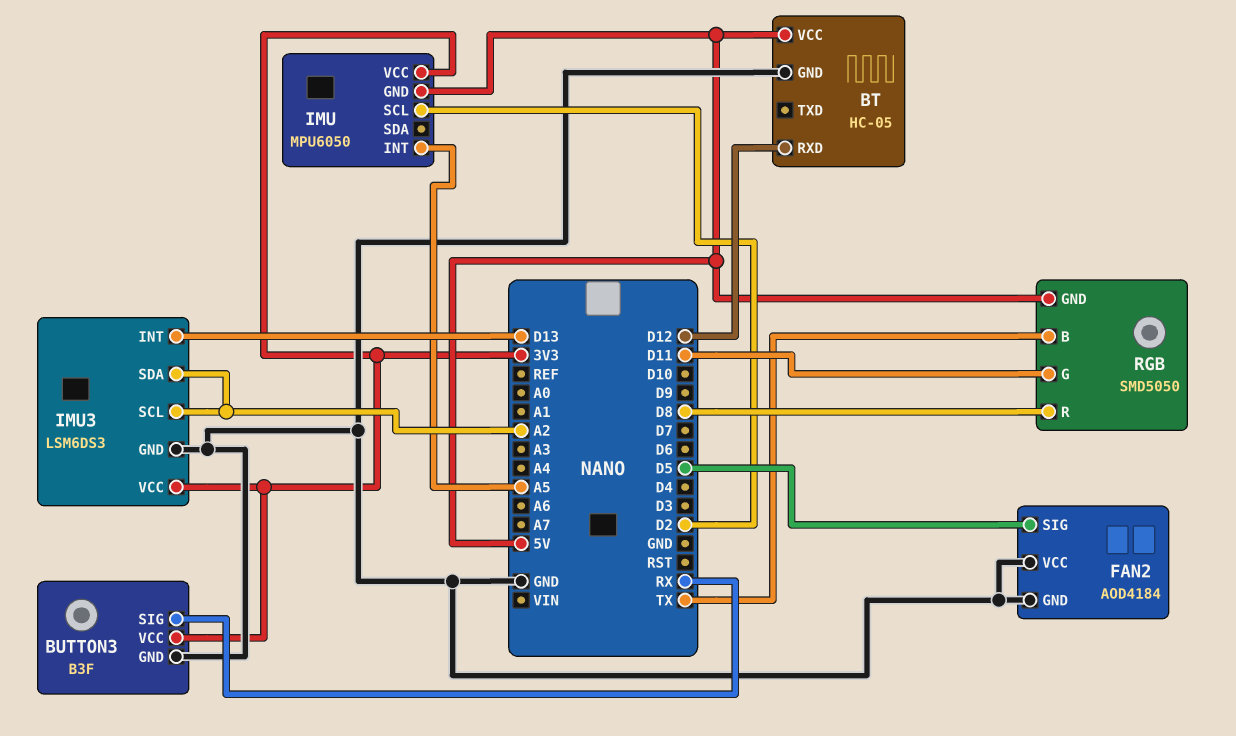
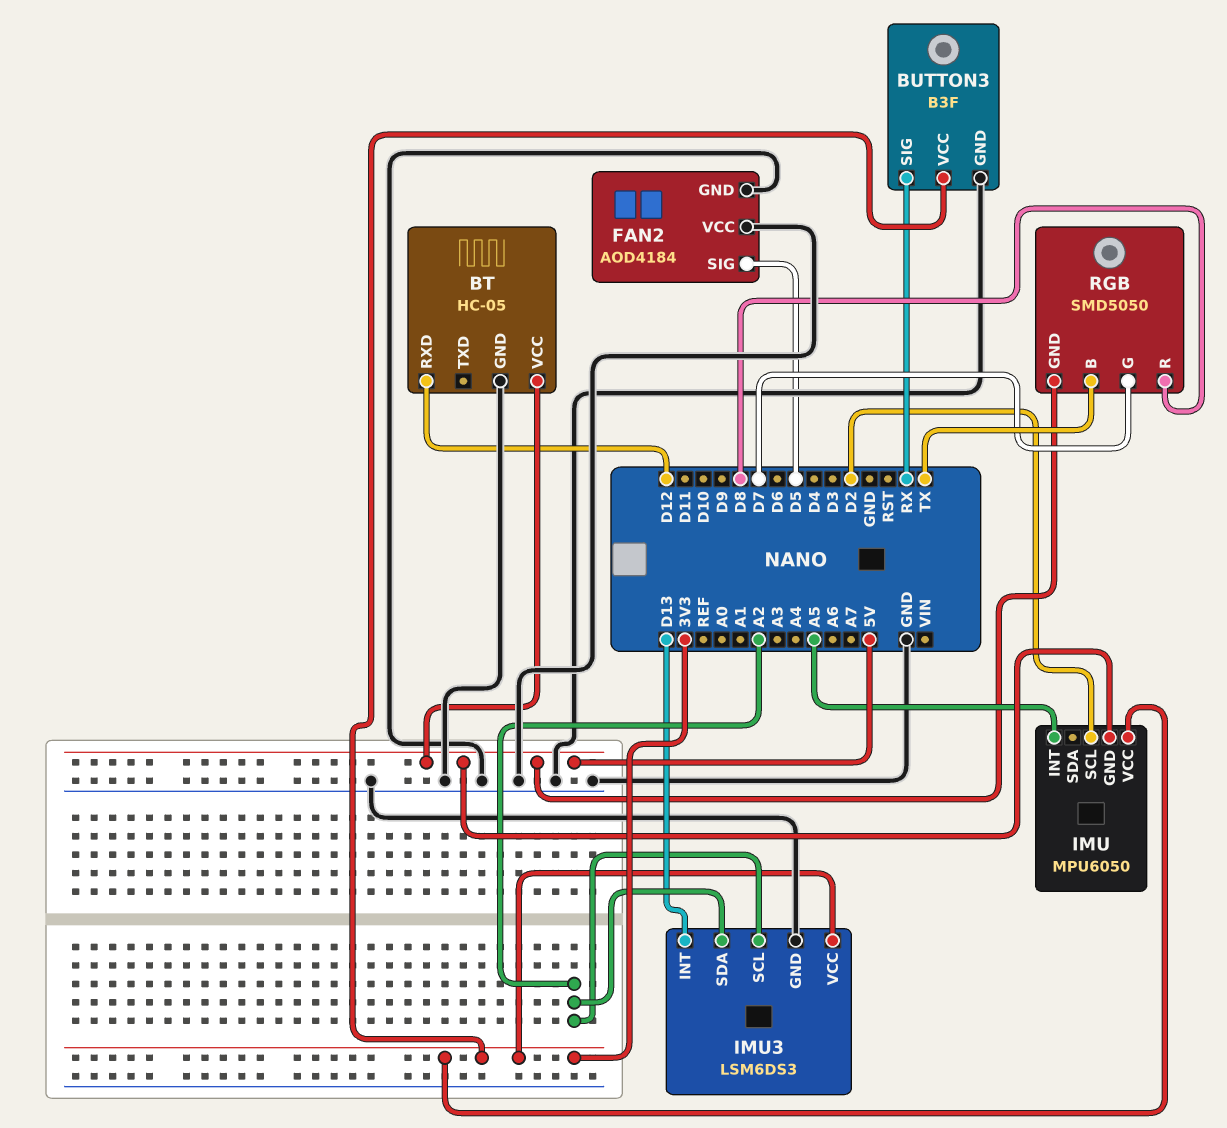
RGB pin G: D11 -> D7

